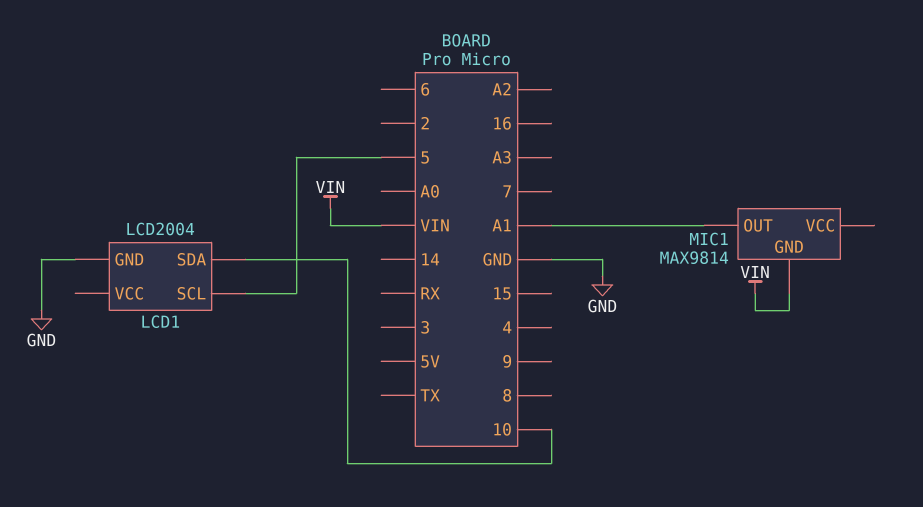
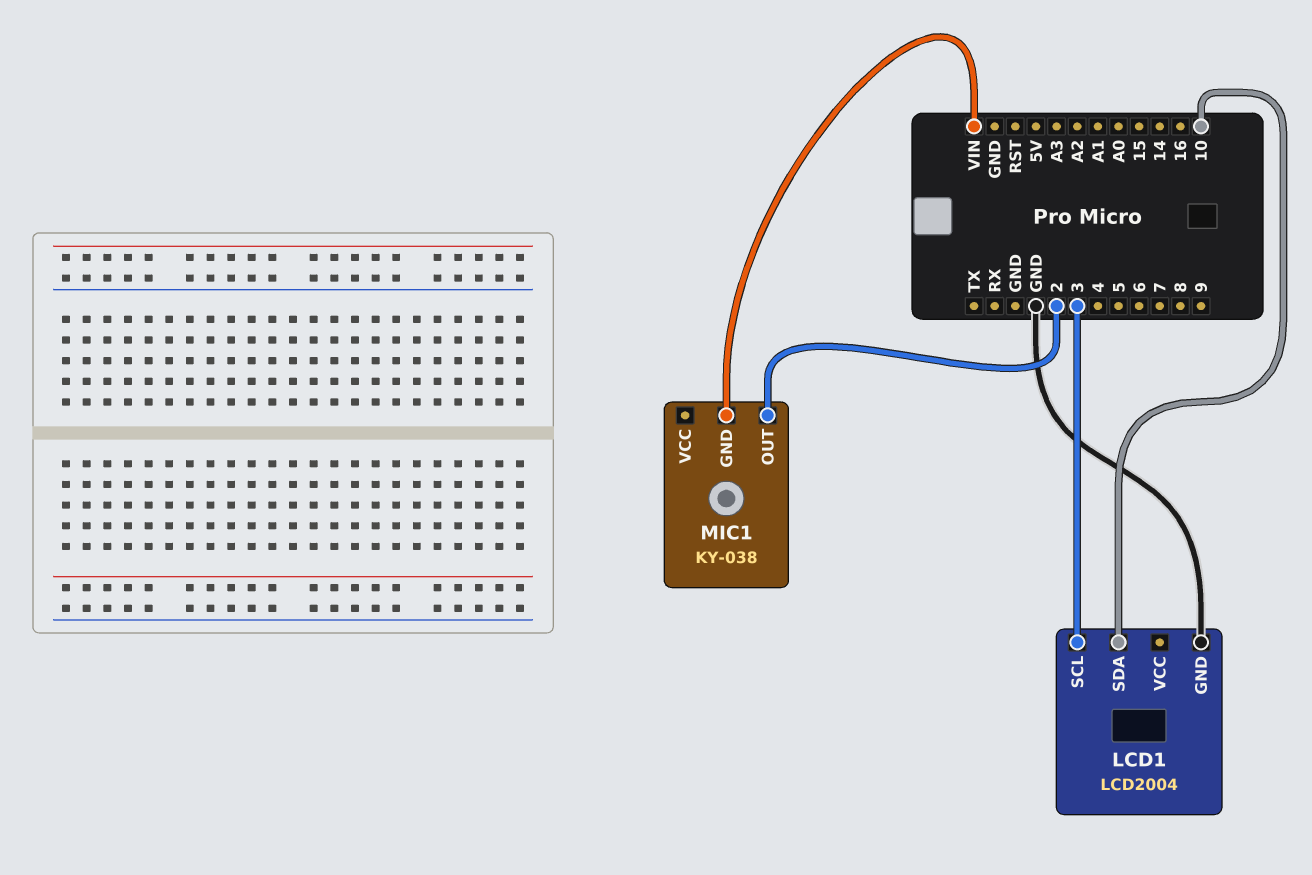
LCD1 pin SCL: 5 -> 3
MIC1: MAX9814 -> KY-038
MIC1 pin OUT: A1 -> 2

